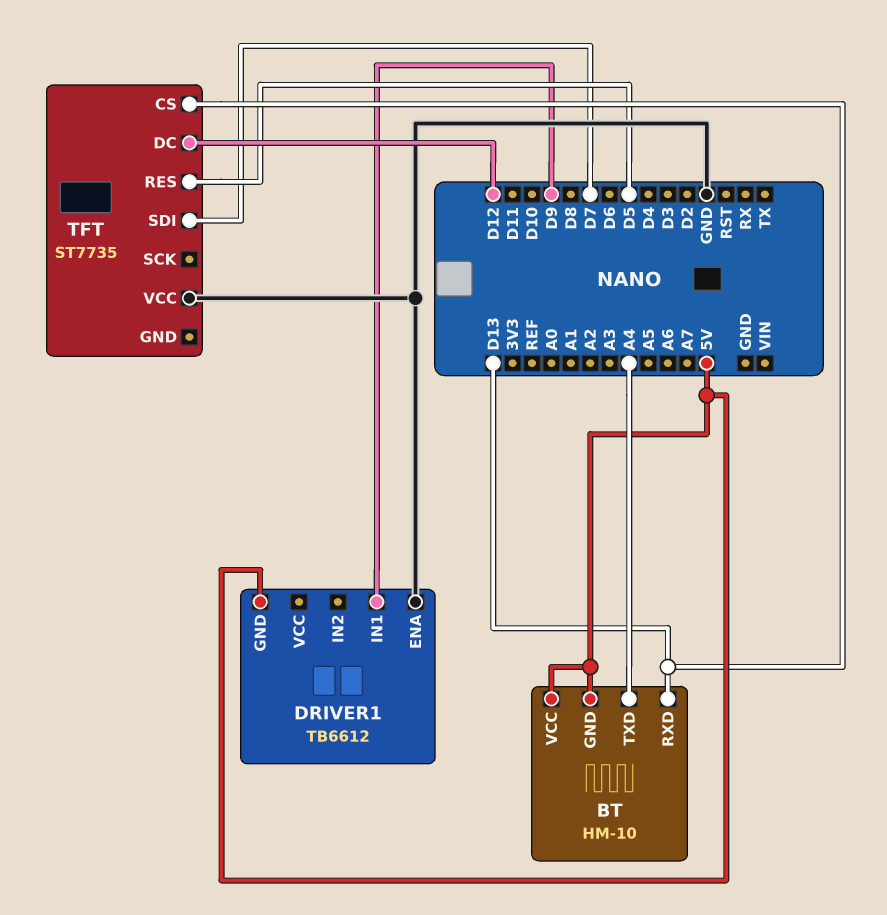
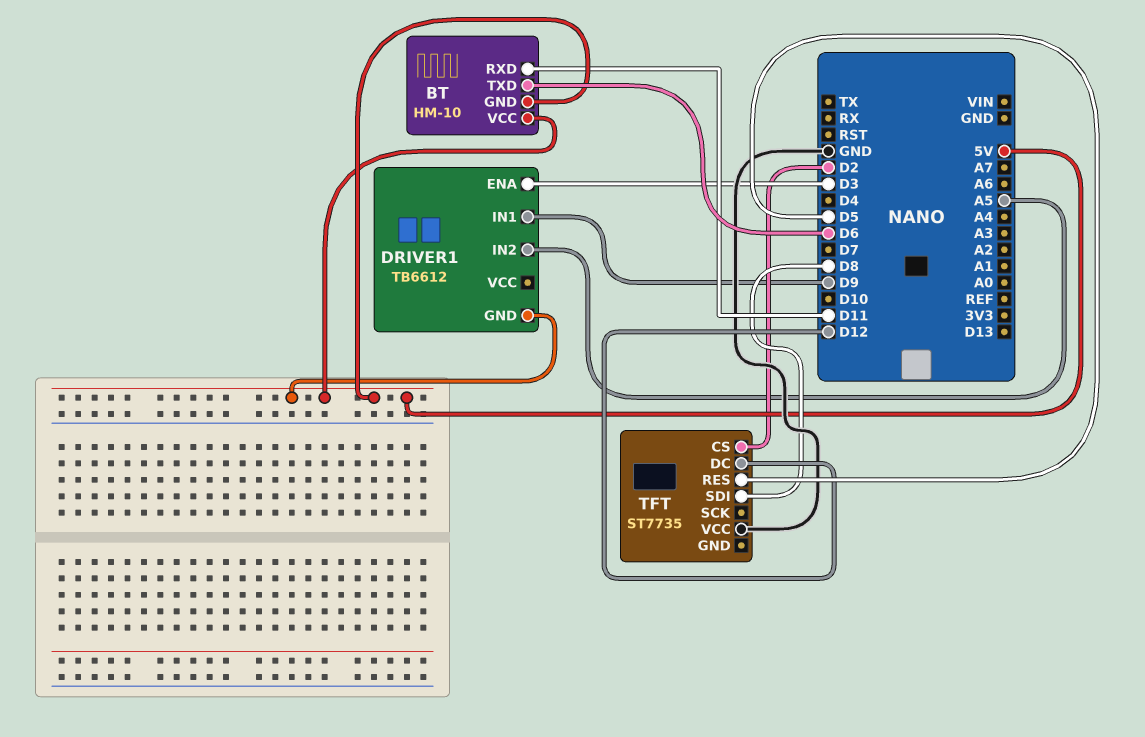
BT pin RXD: D13 -> D11
BT pin TXD: A4 -> D6
DRIVER1 pin ENA: GND -> D3
DRIVER1 pin IN2: none -> A5
TFT pin CS: D13 -> D2
TFT pin SDI: D7 -> D8

